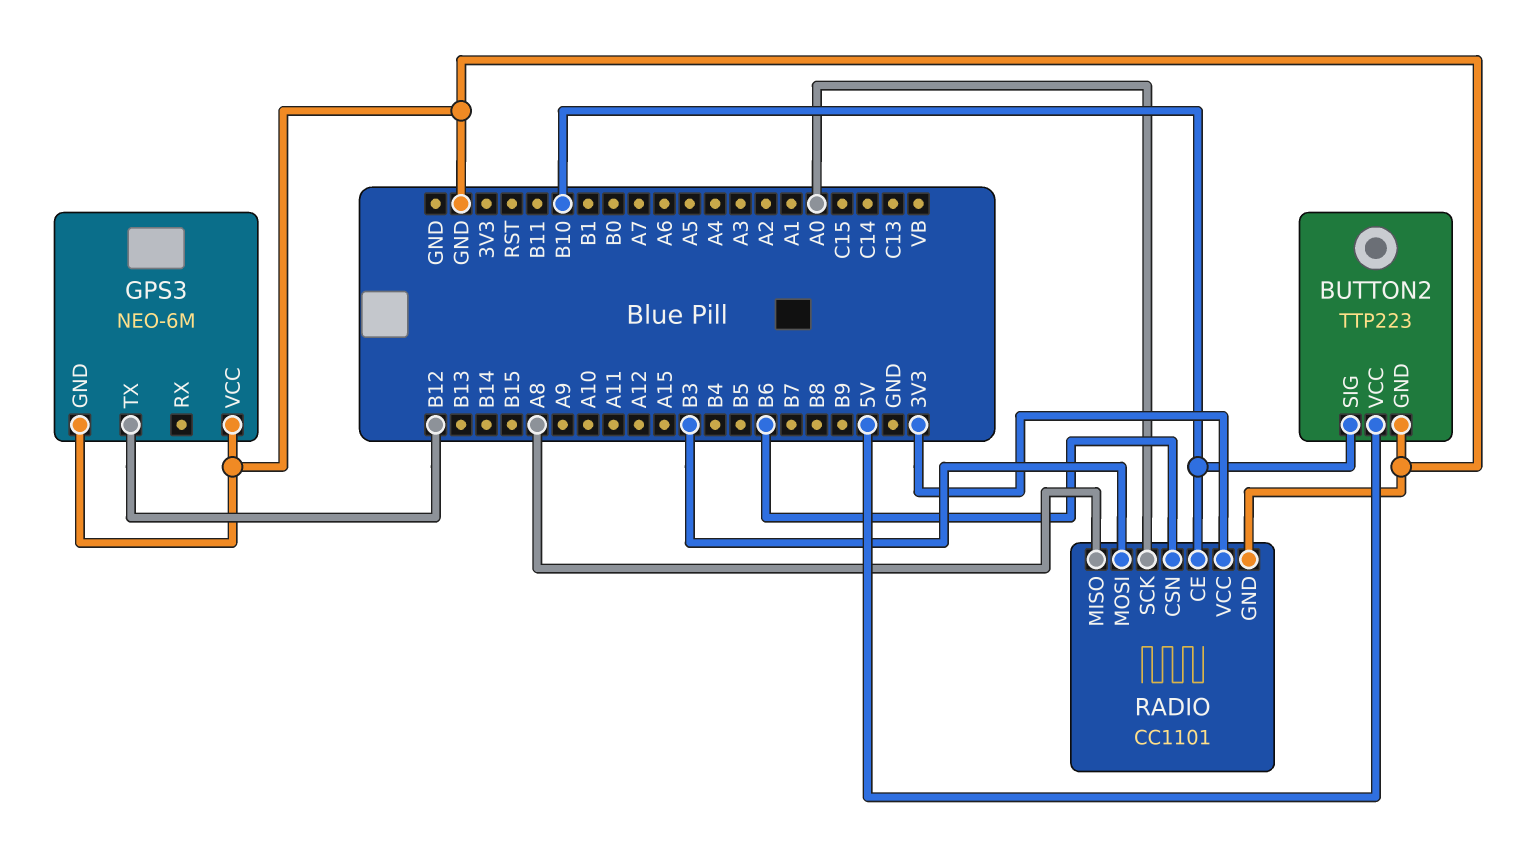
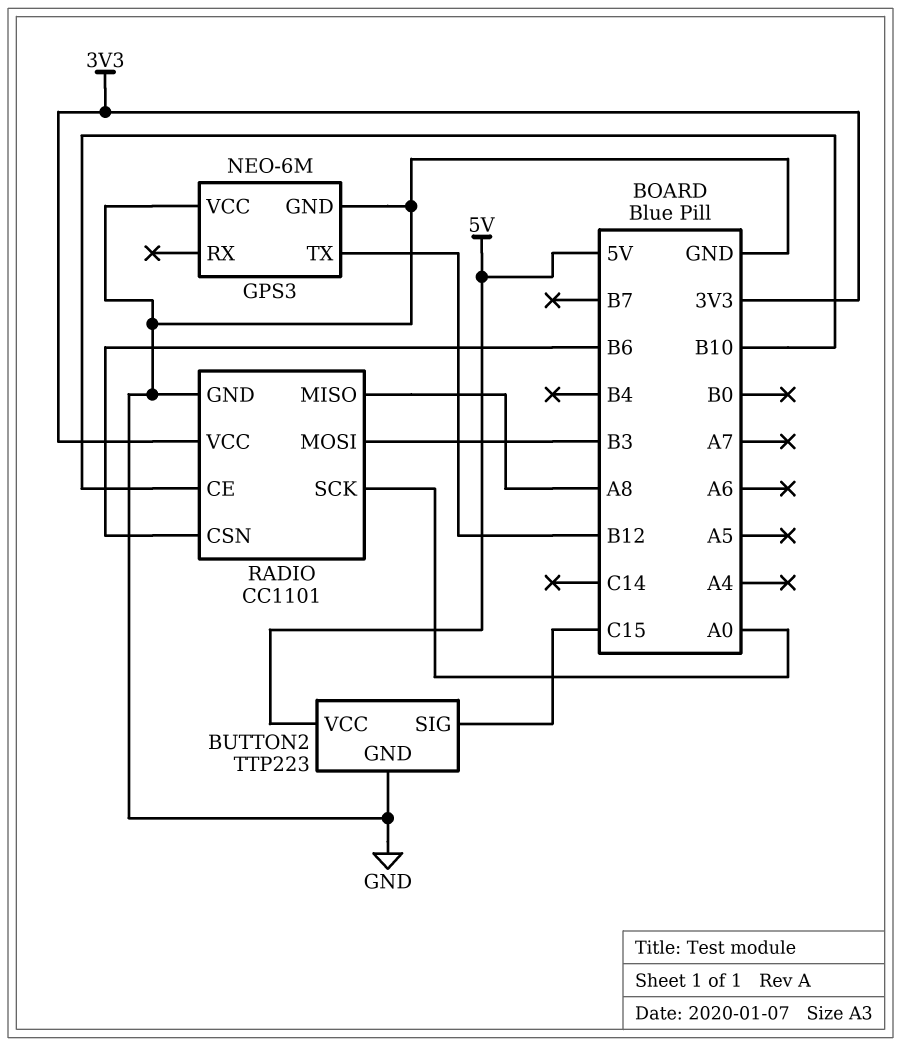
BUTTON2 pin SIG: B10 -> C15

